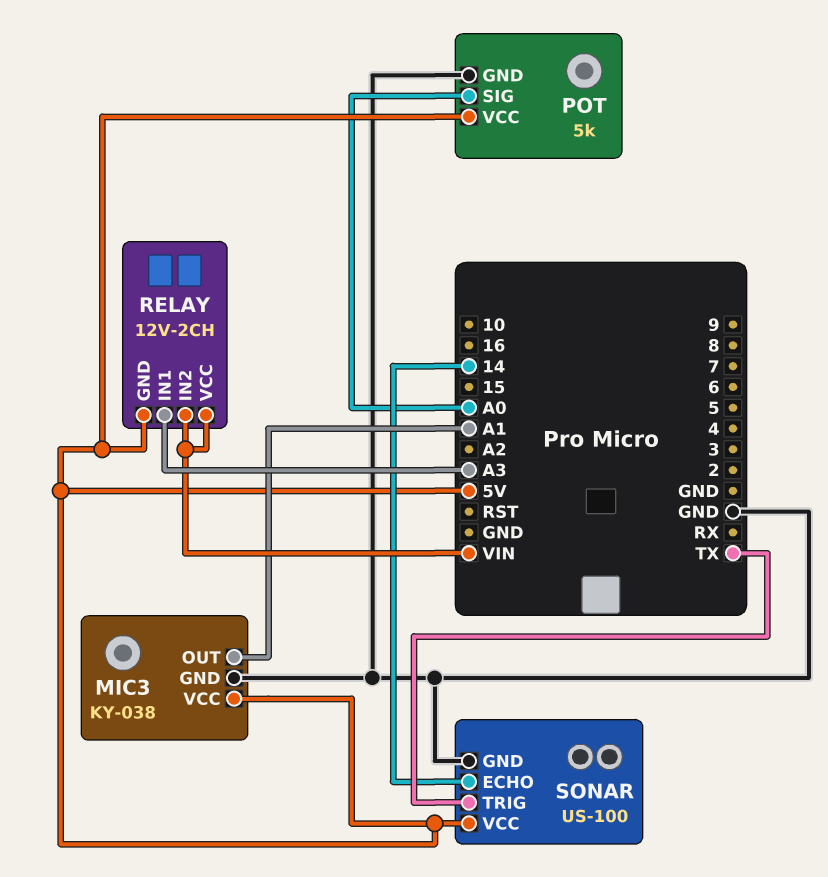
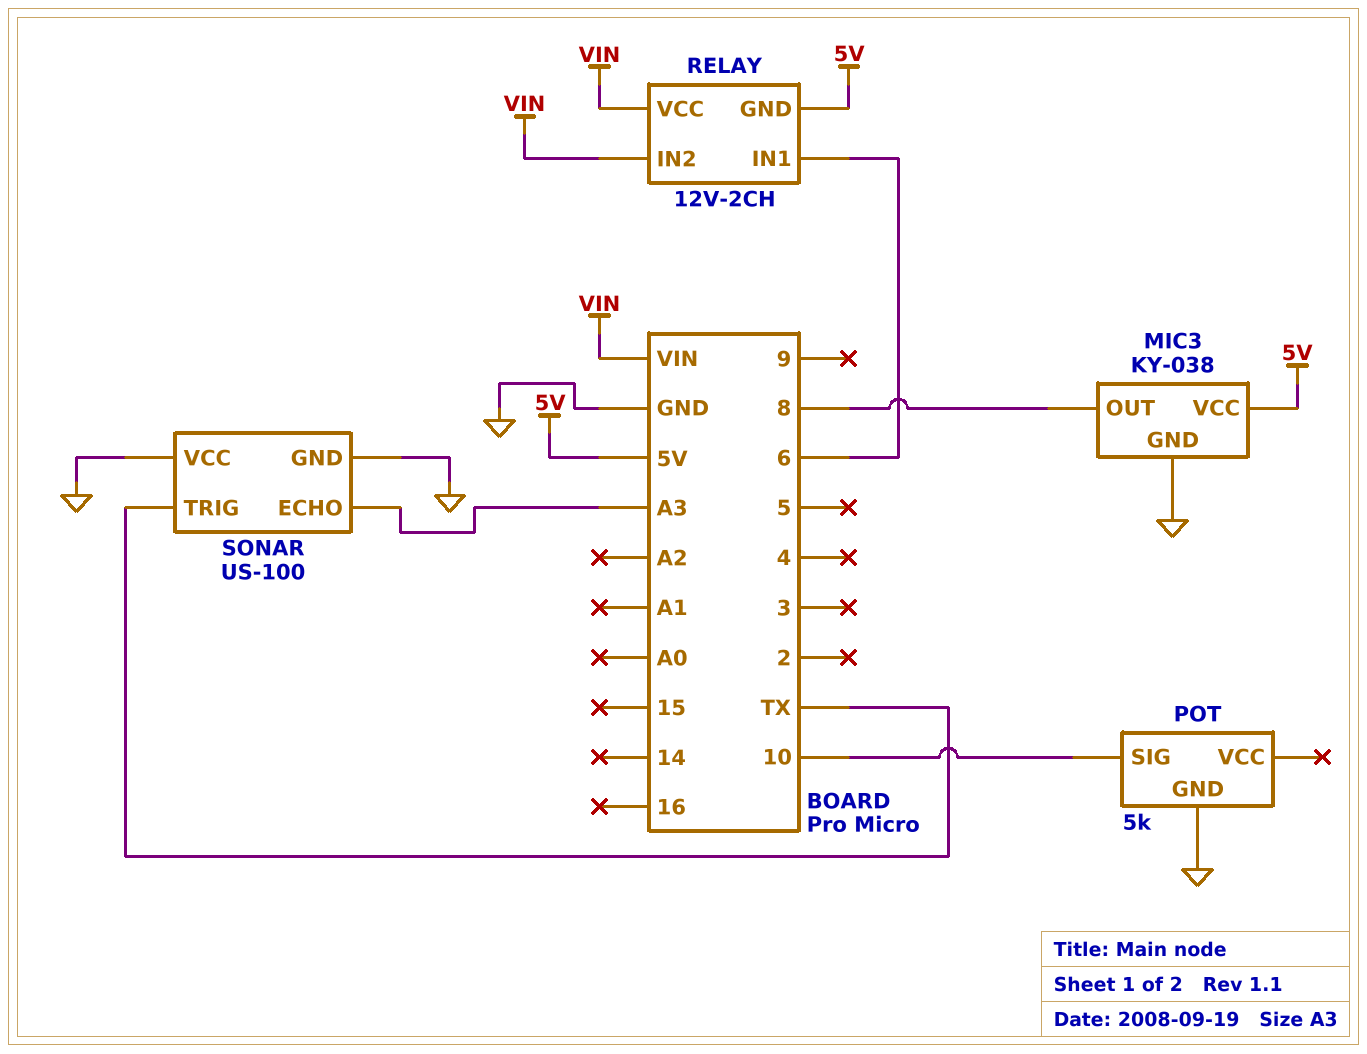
MIC3 pin OUT: A1 -> 8
POT pin SIG: A0 -> 10
POT pin VCC: 5V -> none
RELAY pin IN1: A3 -> 6
SONAR pin ECHO: 14 -> A3
SONAR pin VCC: 5V -> GND

